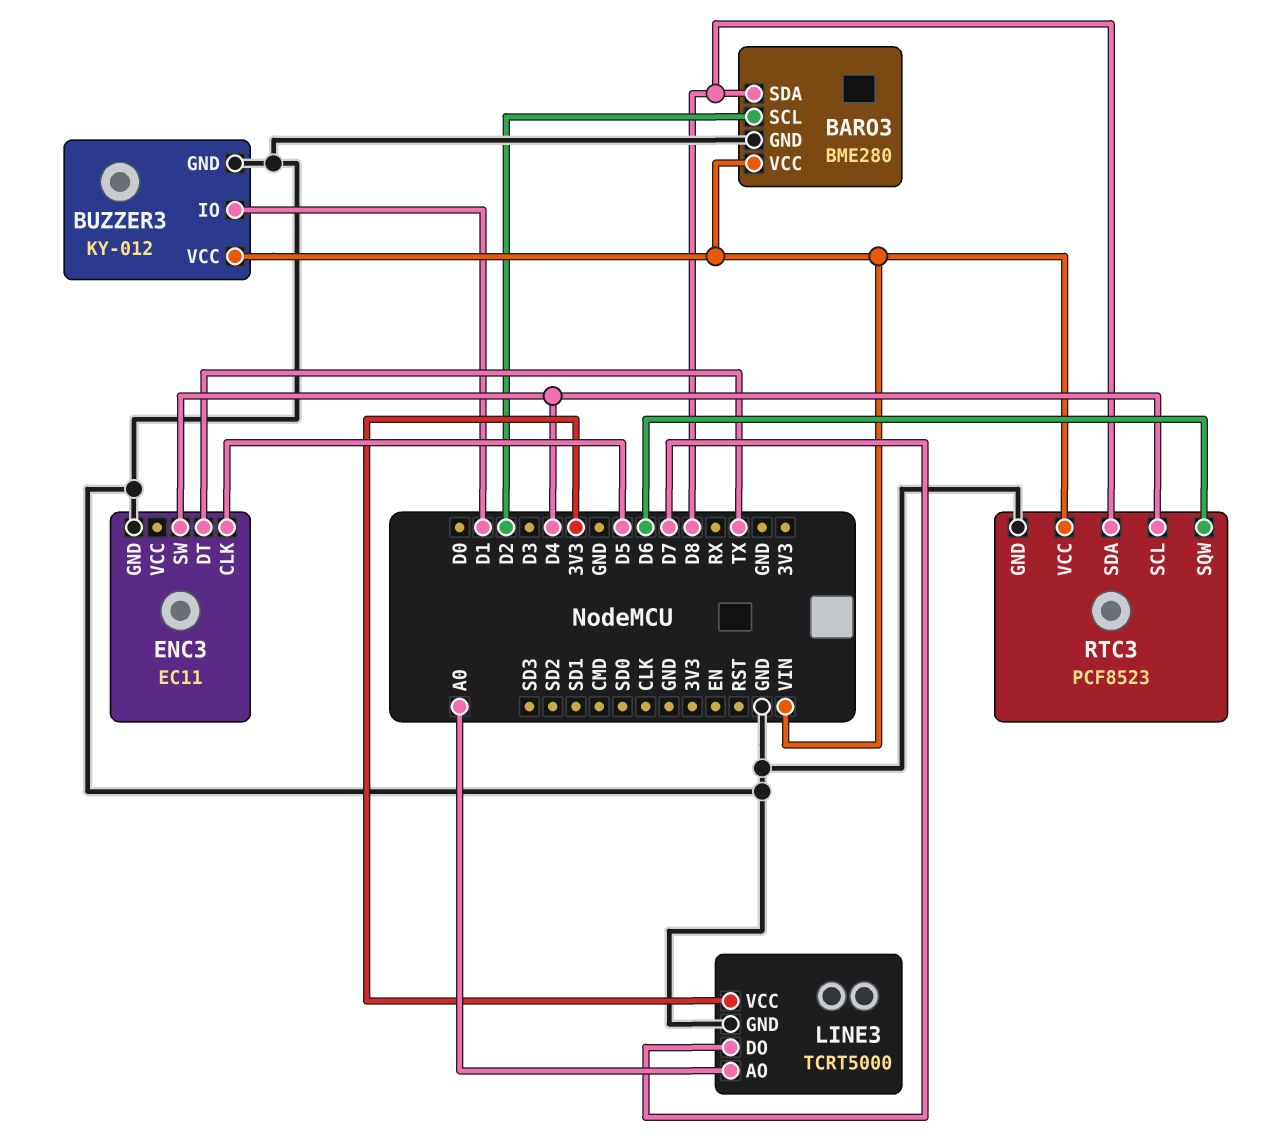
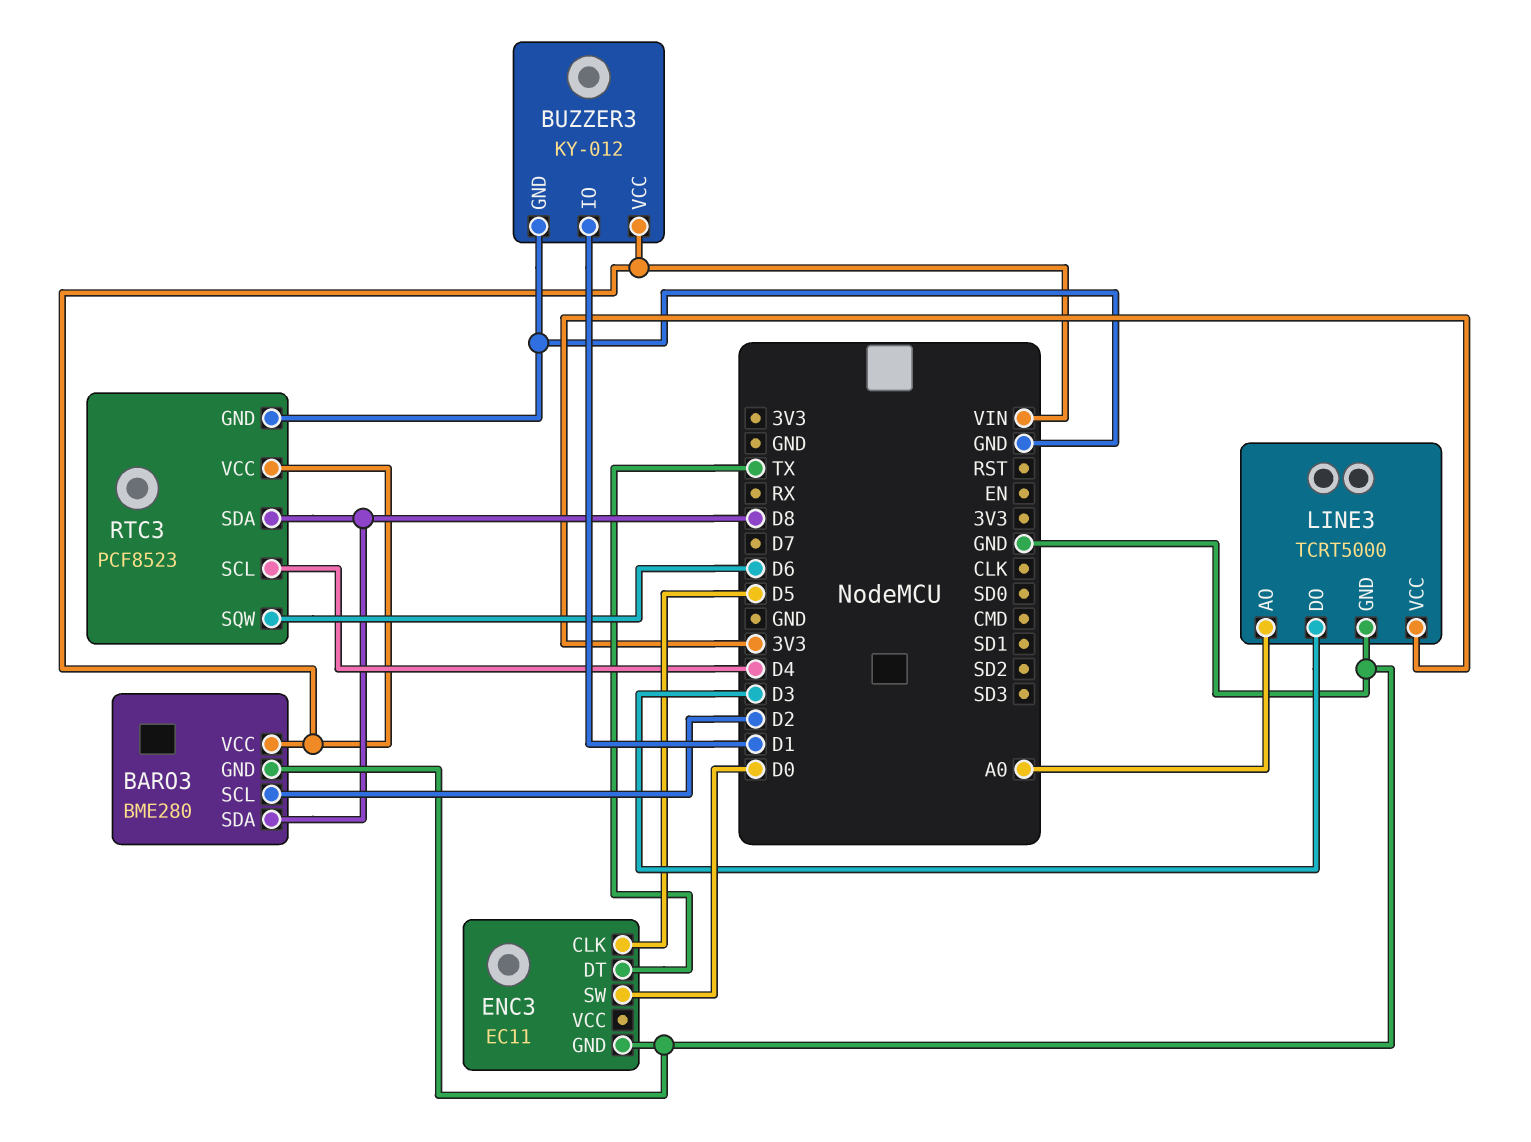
ENC3 pin SW: D4 -> D0
LINE3 pin DO: D7 -> D3

